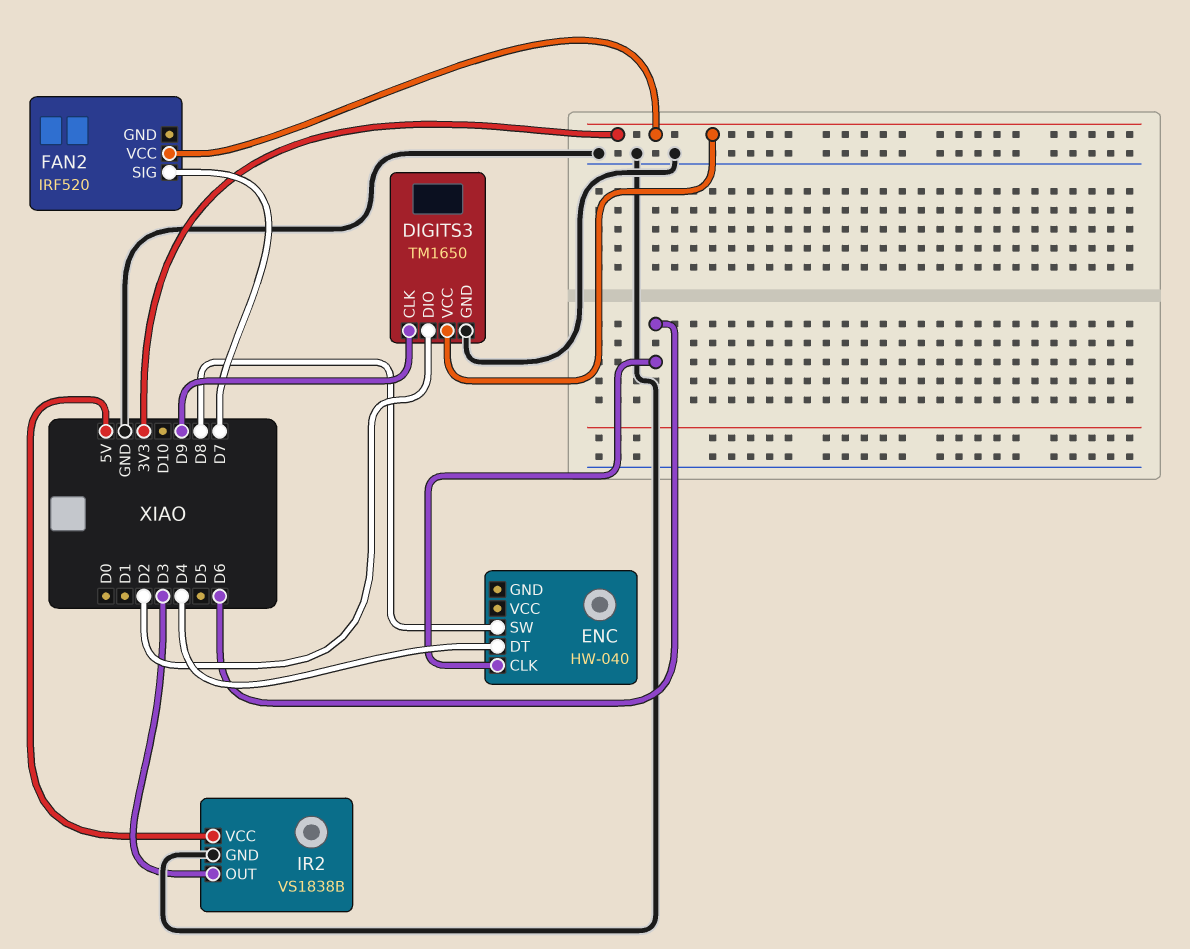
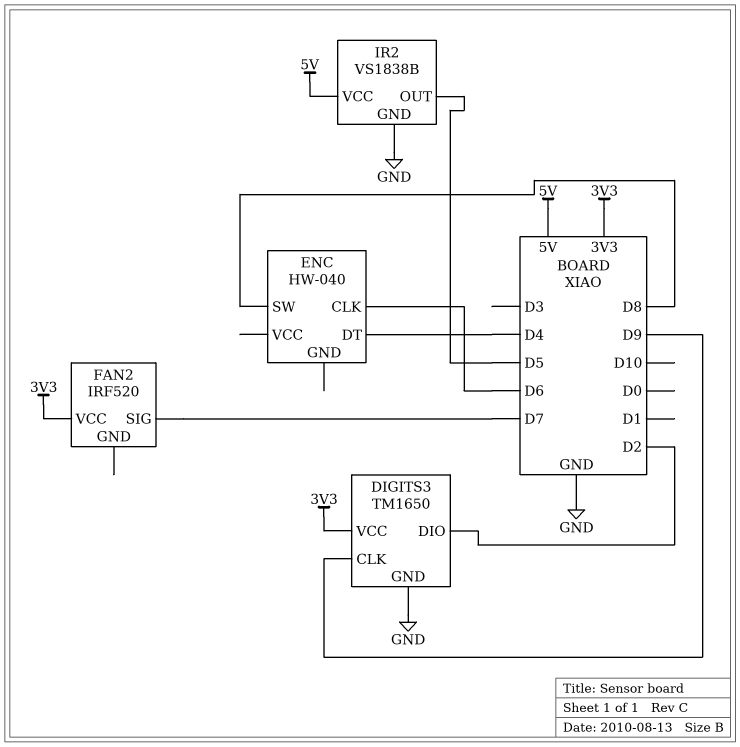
IR2 pin OUT: D3 -> D5

